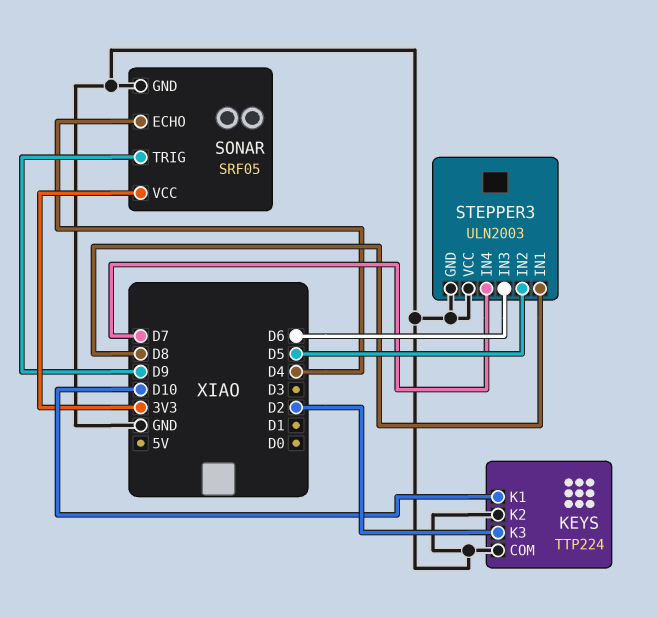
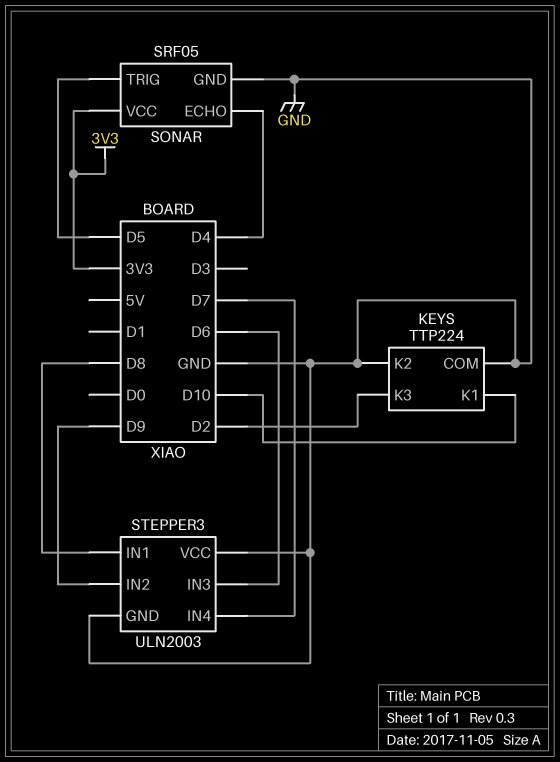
SONAR pin TRIG: D9 -> D5
STEPPER3 pin IN2: D5 -> D9

